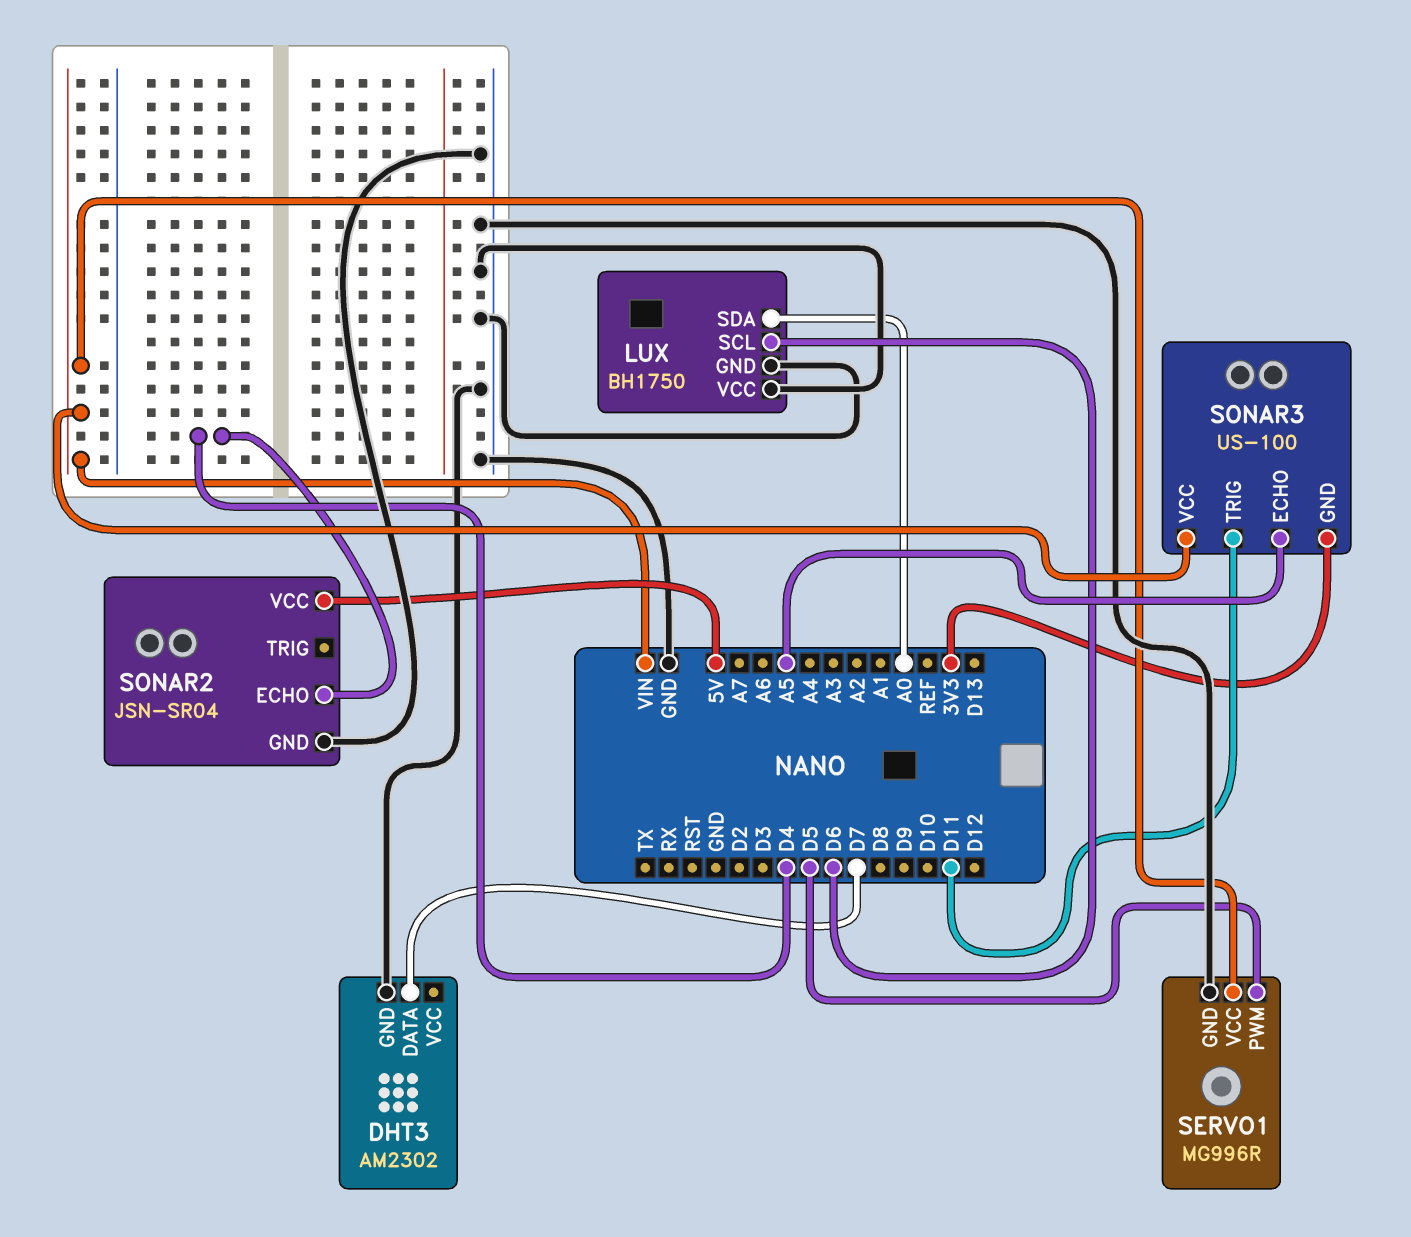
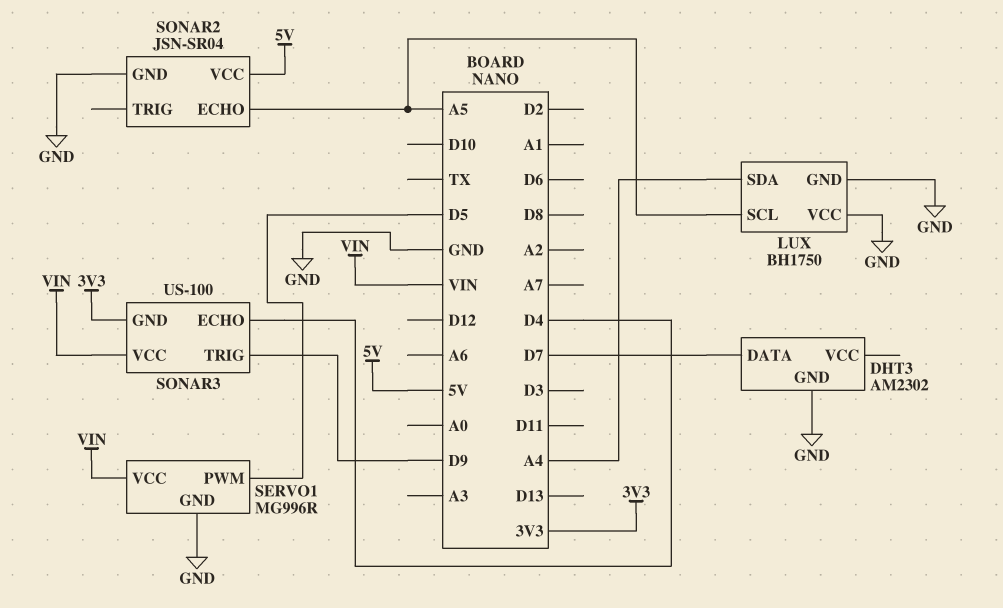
LUX pin SCL: D6 -> A5
LUX pin SDA: A0 -> A4
SONAR2 pin ECHO: D4 -> A5
SONAR3 pin ECHO: A5 -> D4
SONAR3 pin TRIG: D11 -> D9

